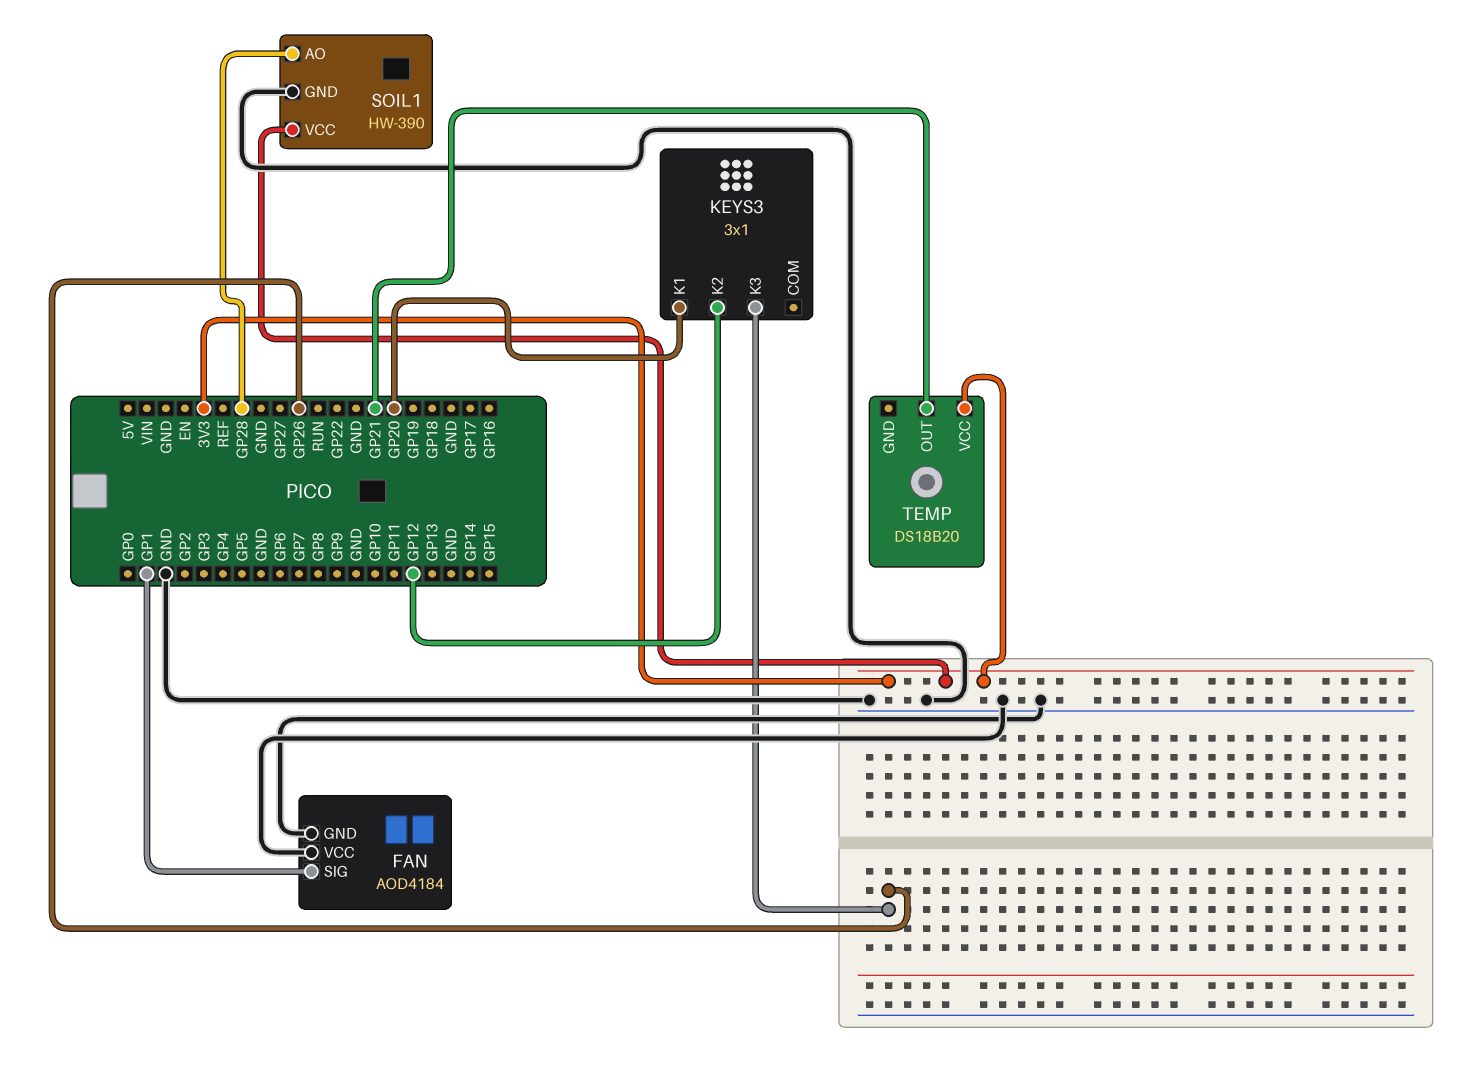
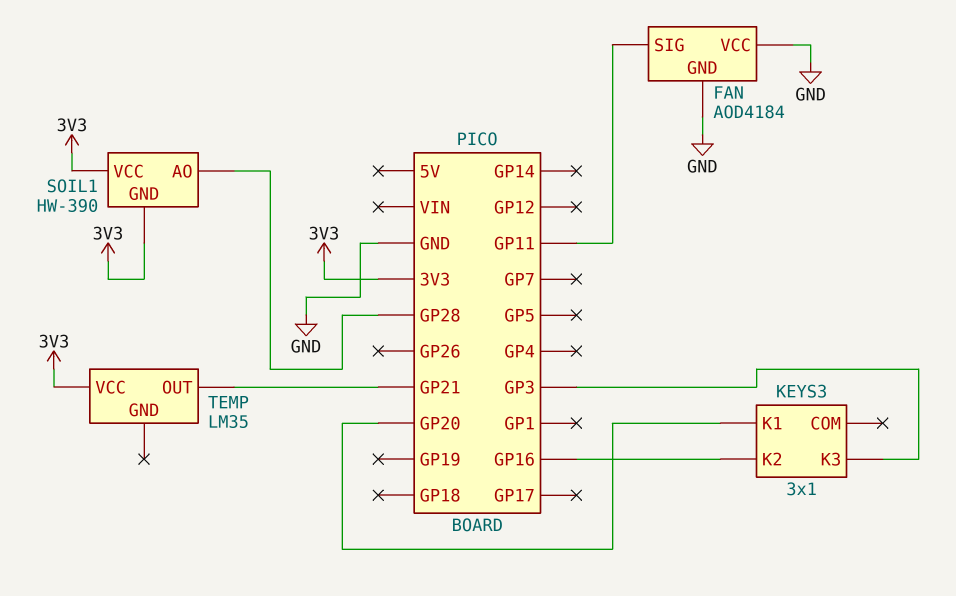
FAN pin SIG: GP1 -> GP11
KEYS3 pin K2: GP12 -> GP16
KEYS3 pin K3: GP26 -> GP3
SOIL1 pin GND: GND -> 3V3
TEMP: DS18B20 -> LM35

